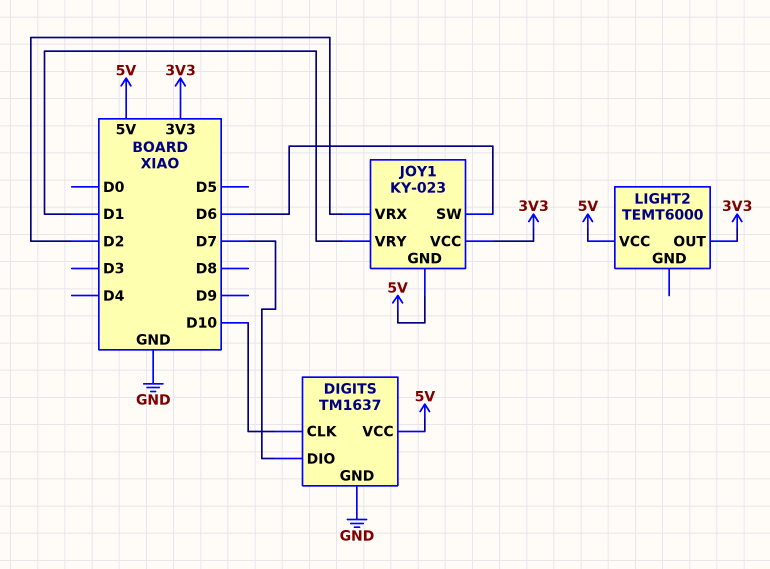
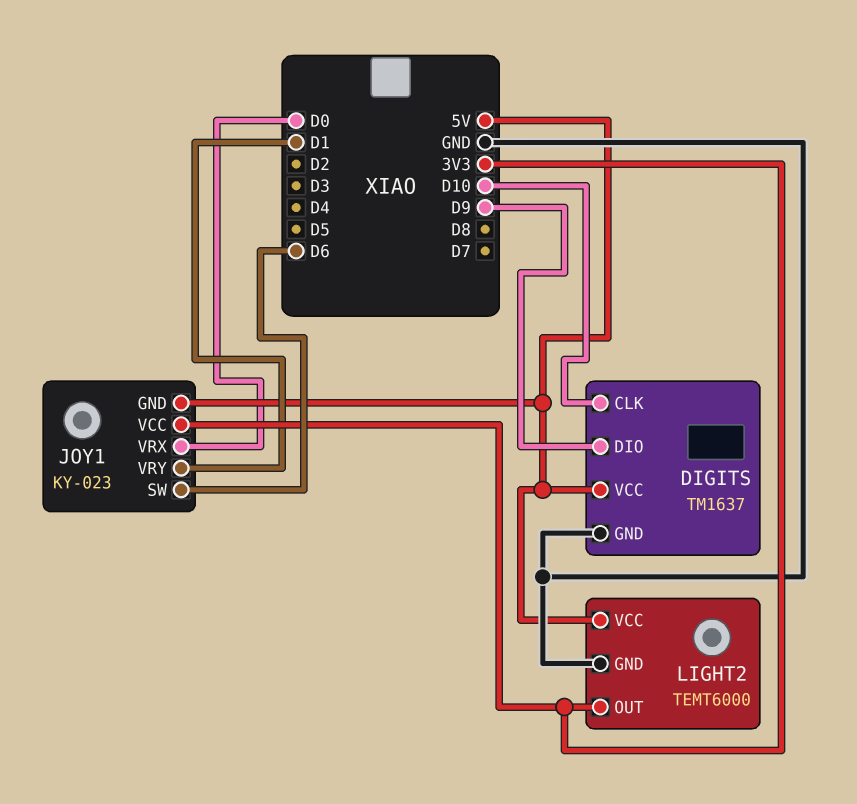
DIGITS pin DIO: D7 -> D9
JOY1 pin VRX: D2 -> D0
LIGHT2 pin GND: none -> GND

